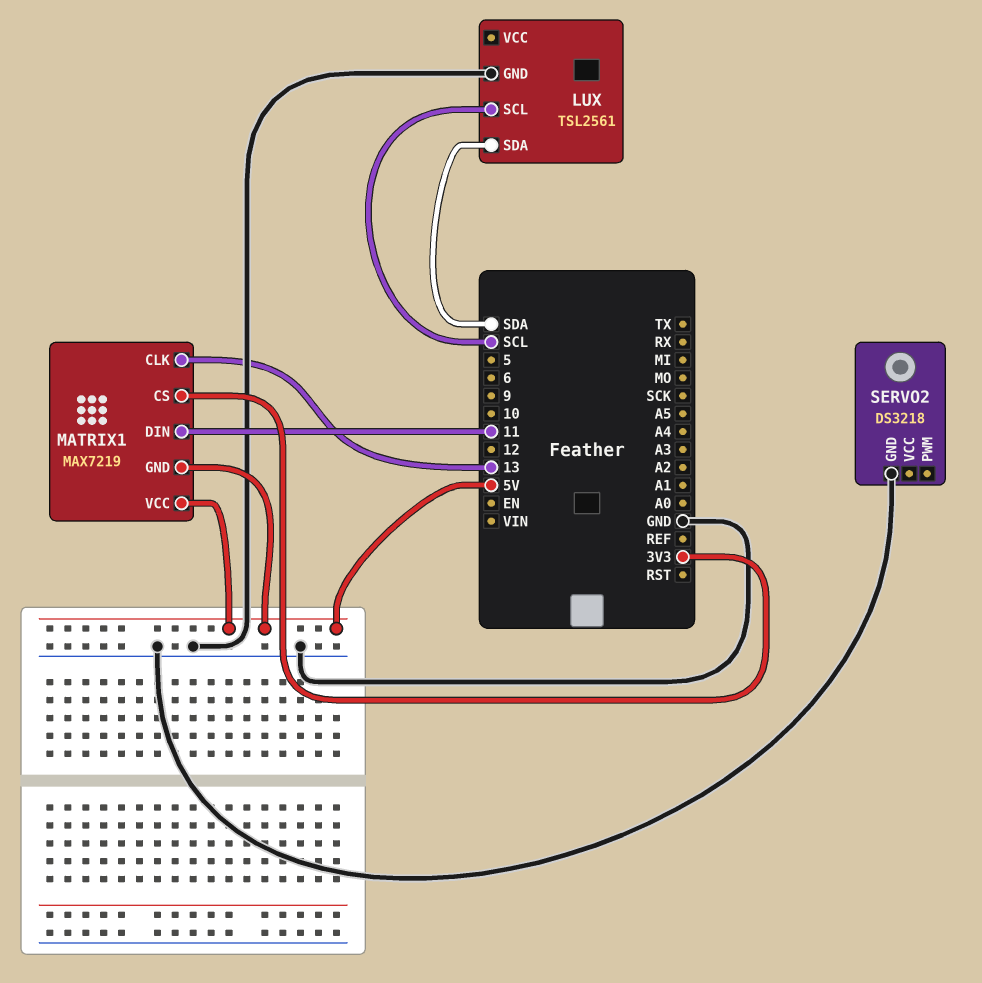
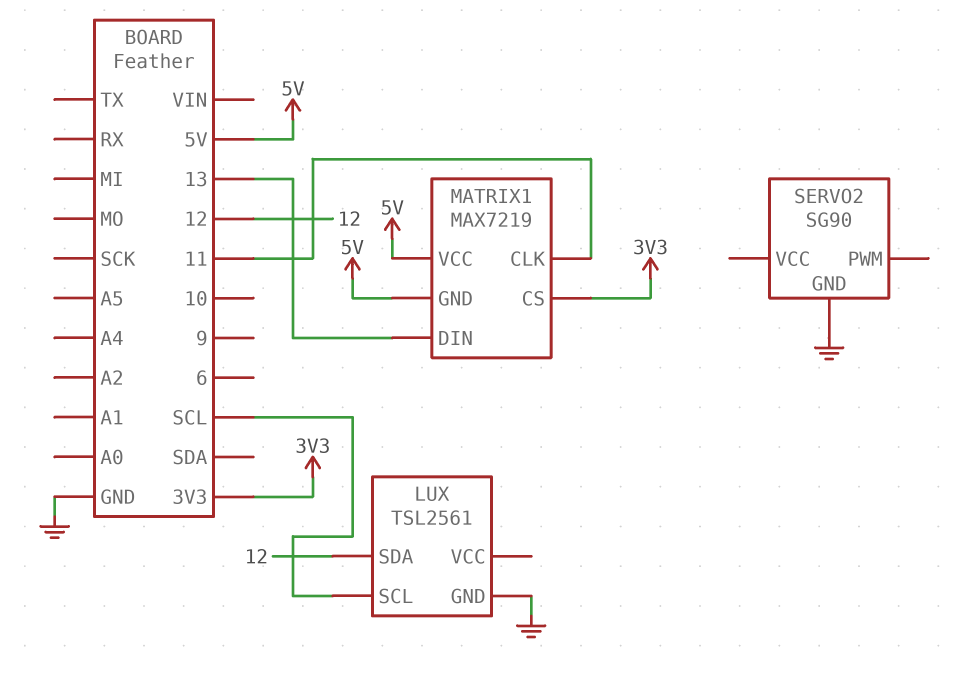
LUX pin SDA: SDA -> 12
MATRIX1 pin CLK: 13 -> 11
MATRIX1 pin DIN: 11 -> 13
SERVO2: DS3218 -> SG90

